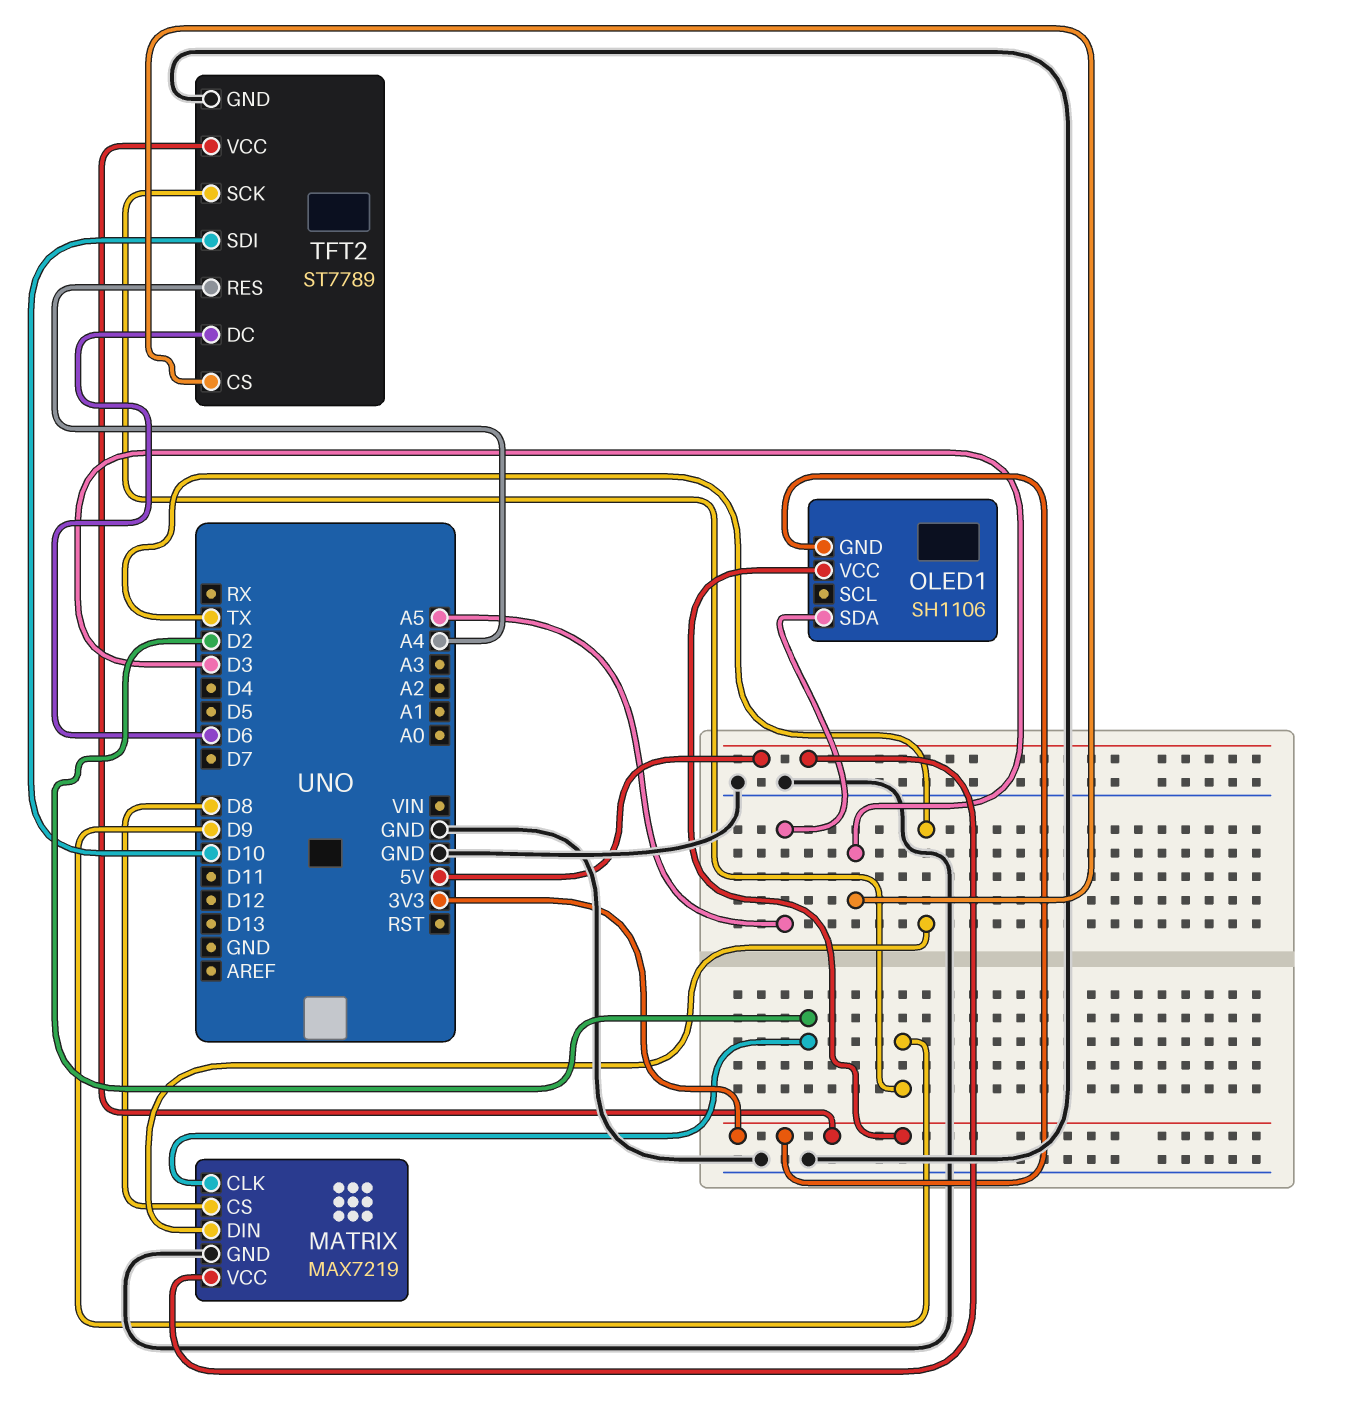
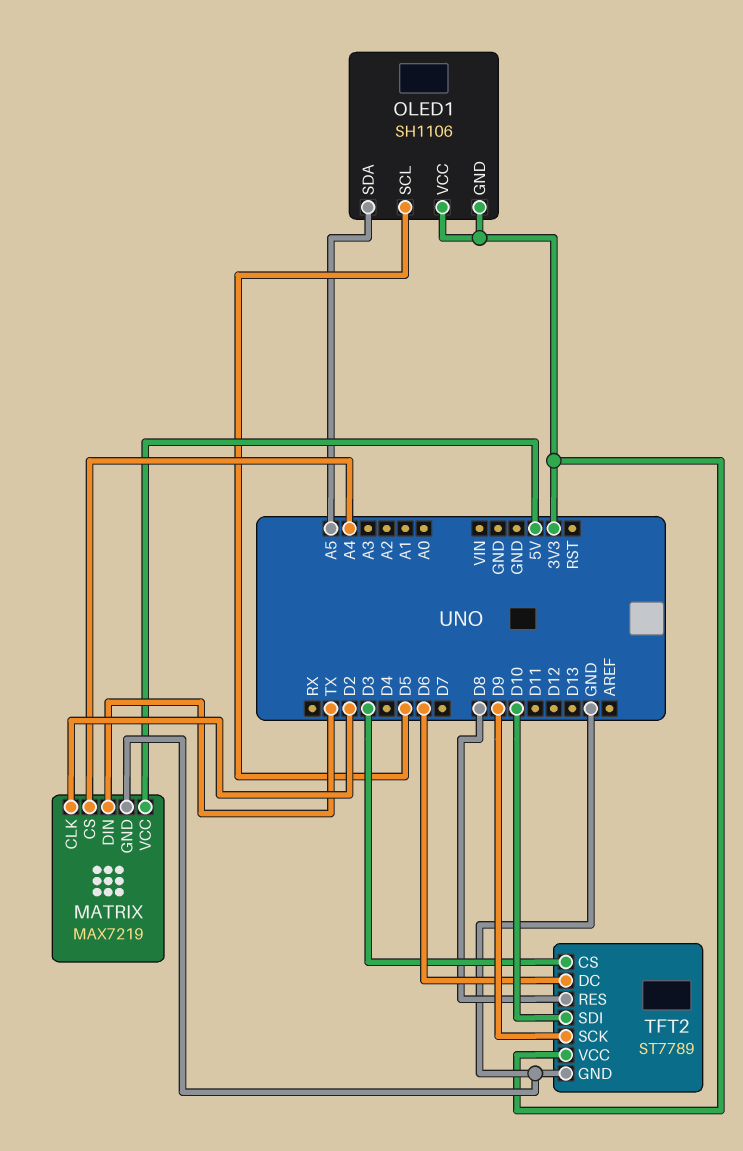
MATRIX pin CS: D8 -> A4
OLED1 pin SCL: none -> D5
TFT2 pin RES: A4 -> D8

